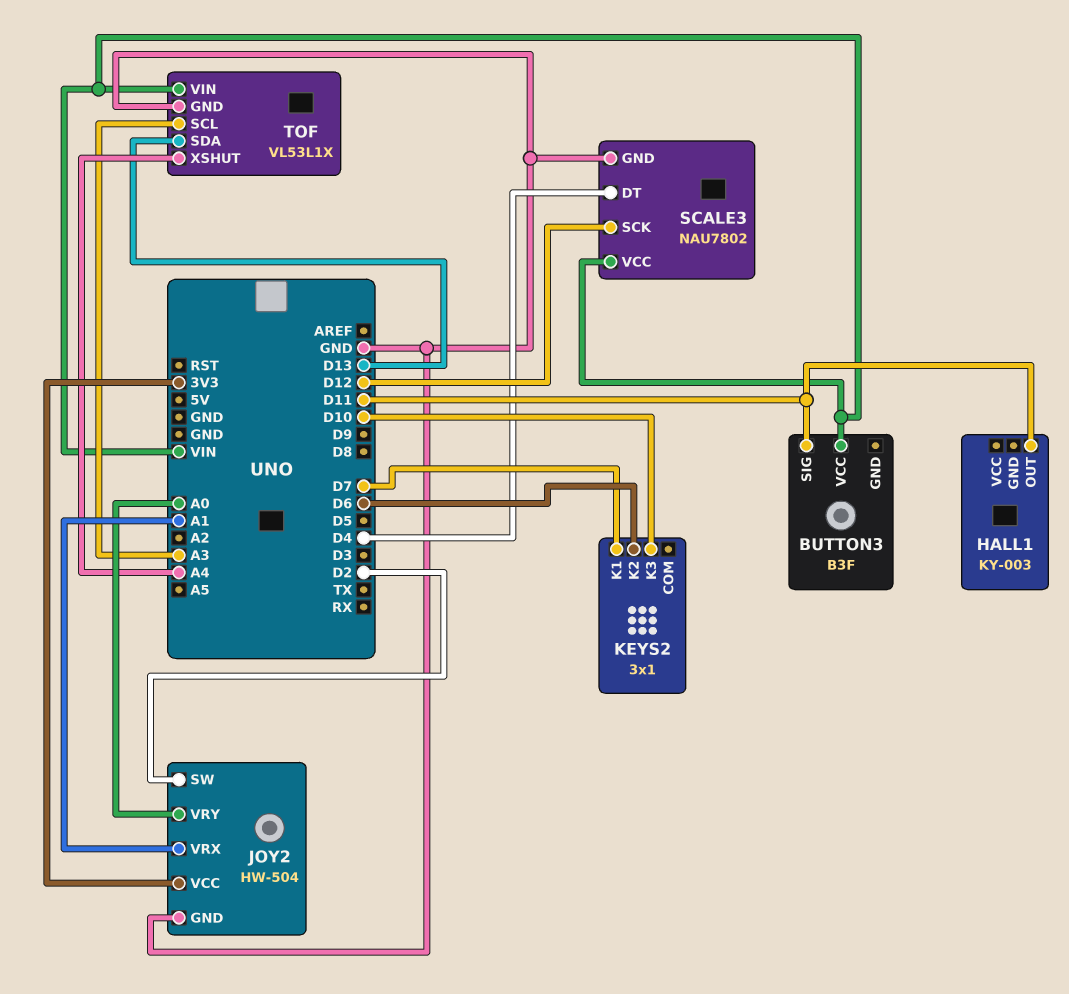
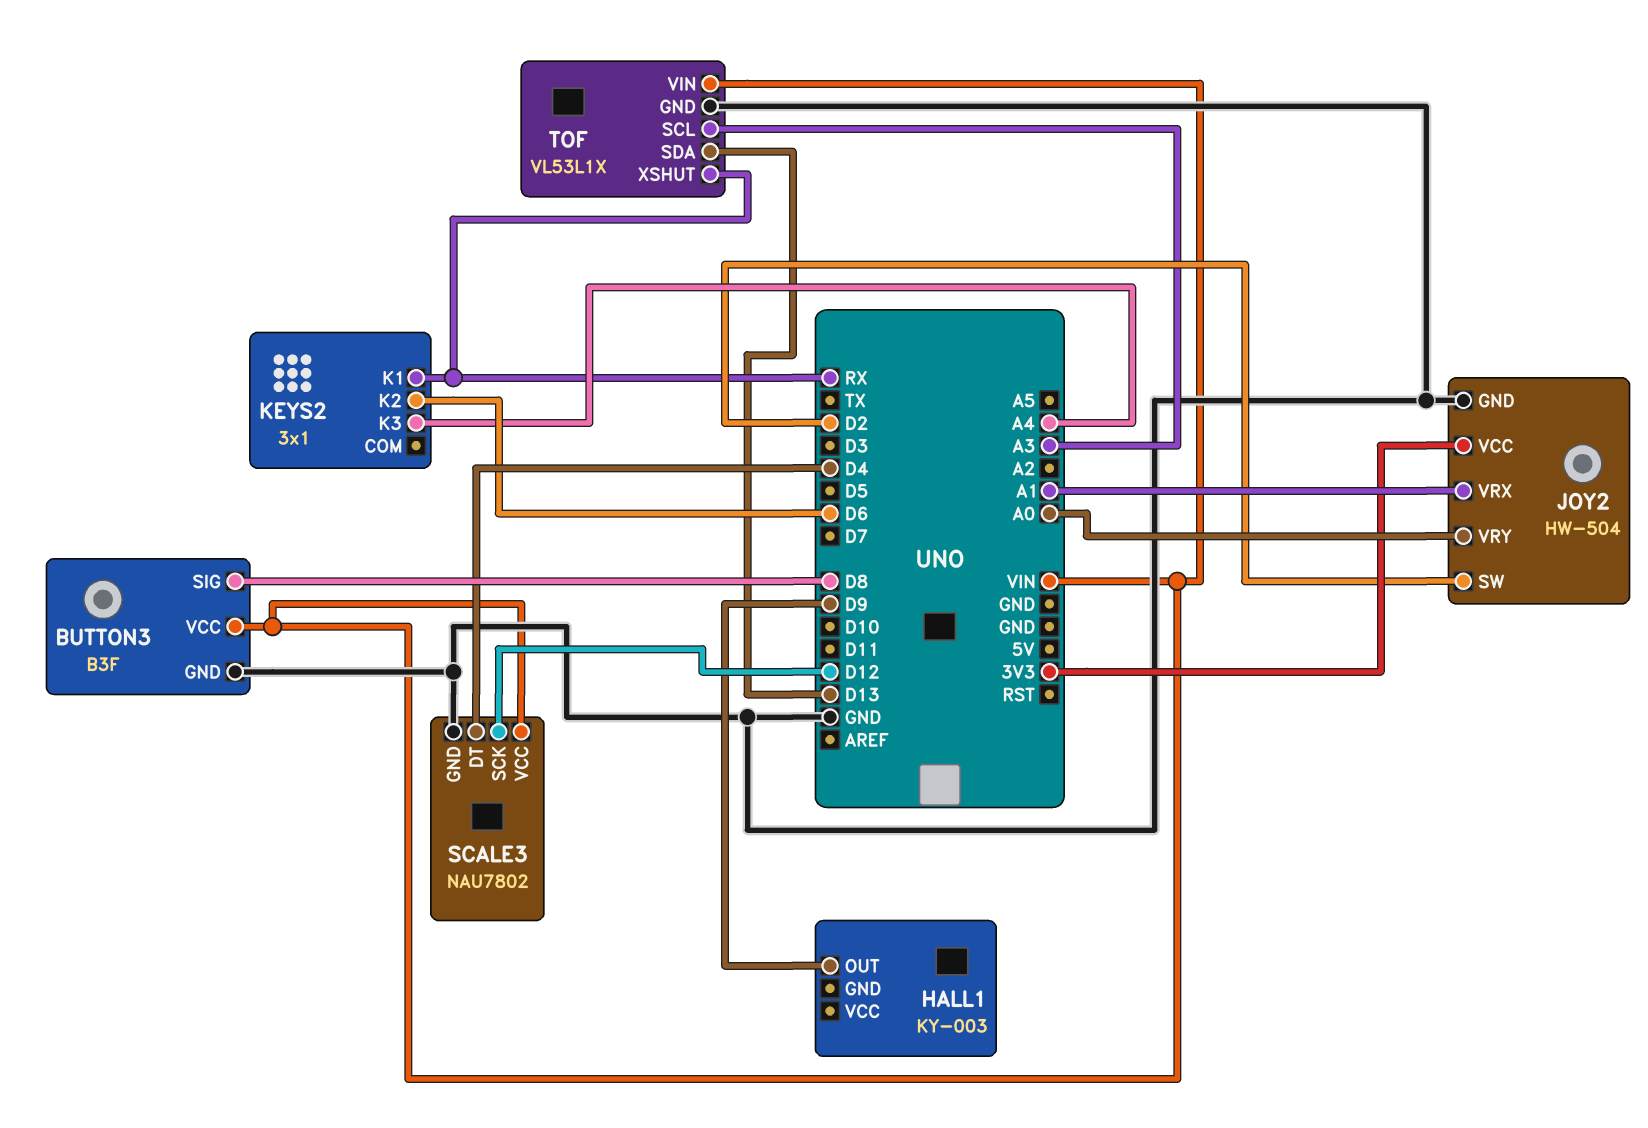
BUTTON3 pin GND: none -> GND
BUTTON3 pin SIG: D11 -> D8
HALL1 pin OUT: D11 -> D9
KEYS2 pin K1: D7 -> RX
KEYS2 pin K3: D10 -> A4
TOF pin XSHUT: A4 -> RX

